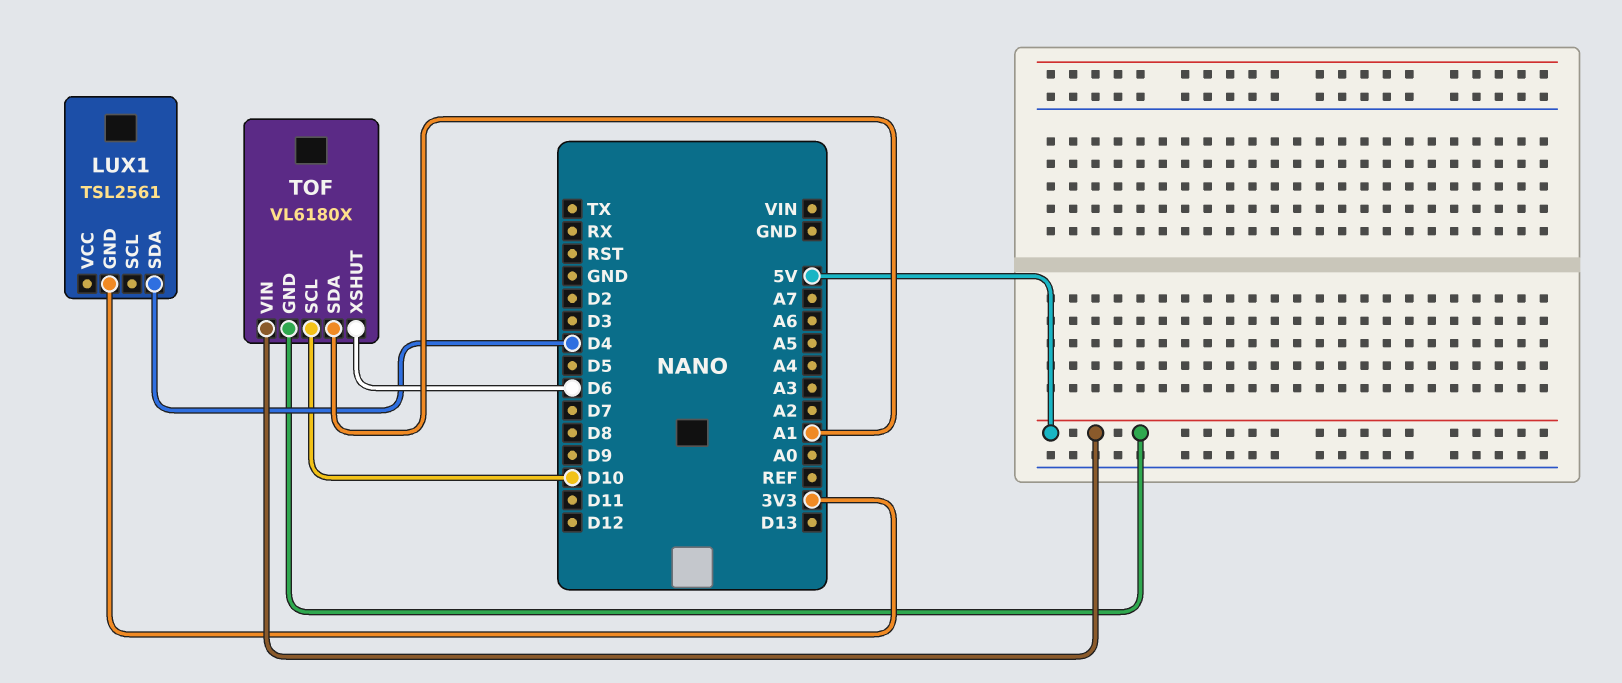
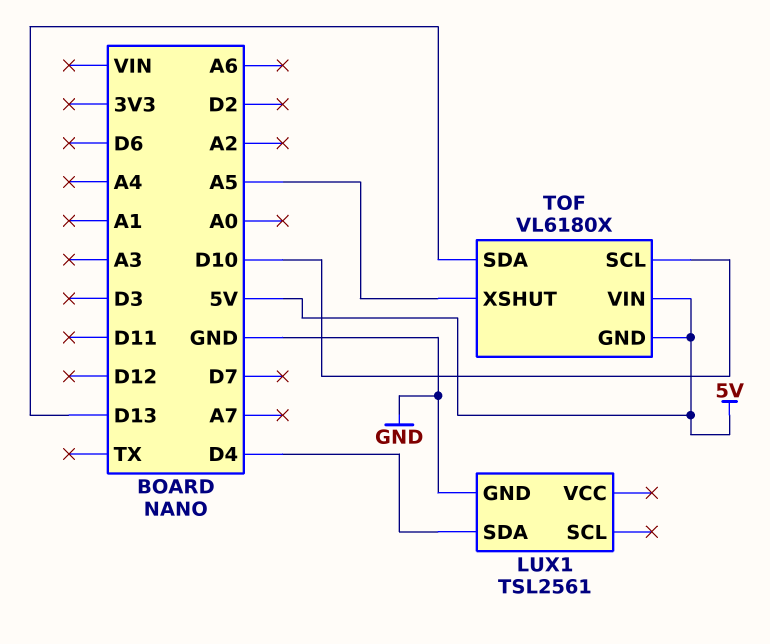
LUX1 pin GND: 3V3 -> GND
TOF pin SDA: A1 -> D13
TOF pin XSHUT: D6 -> A5

